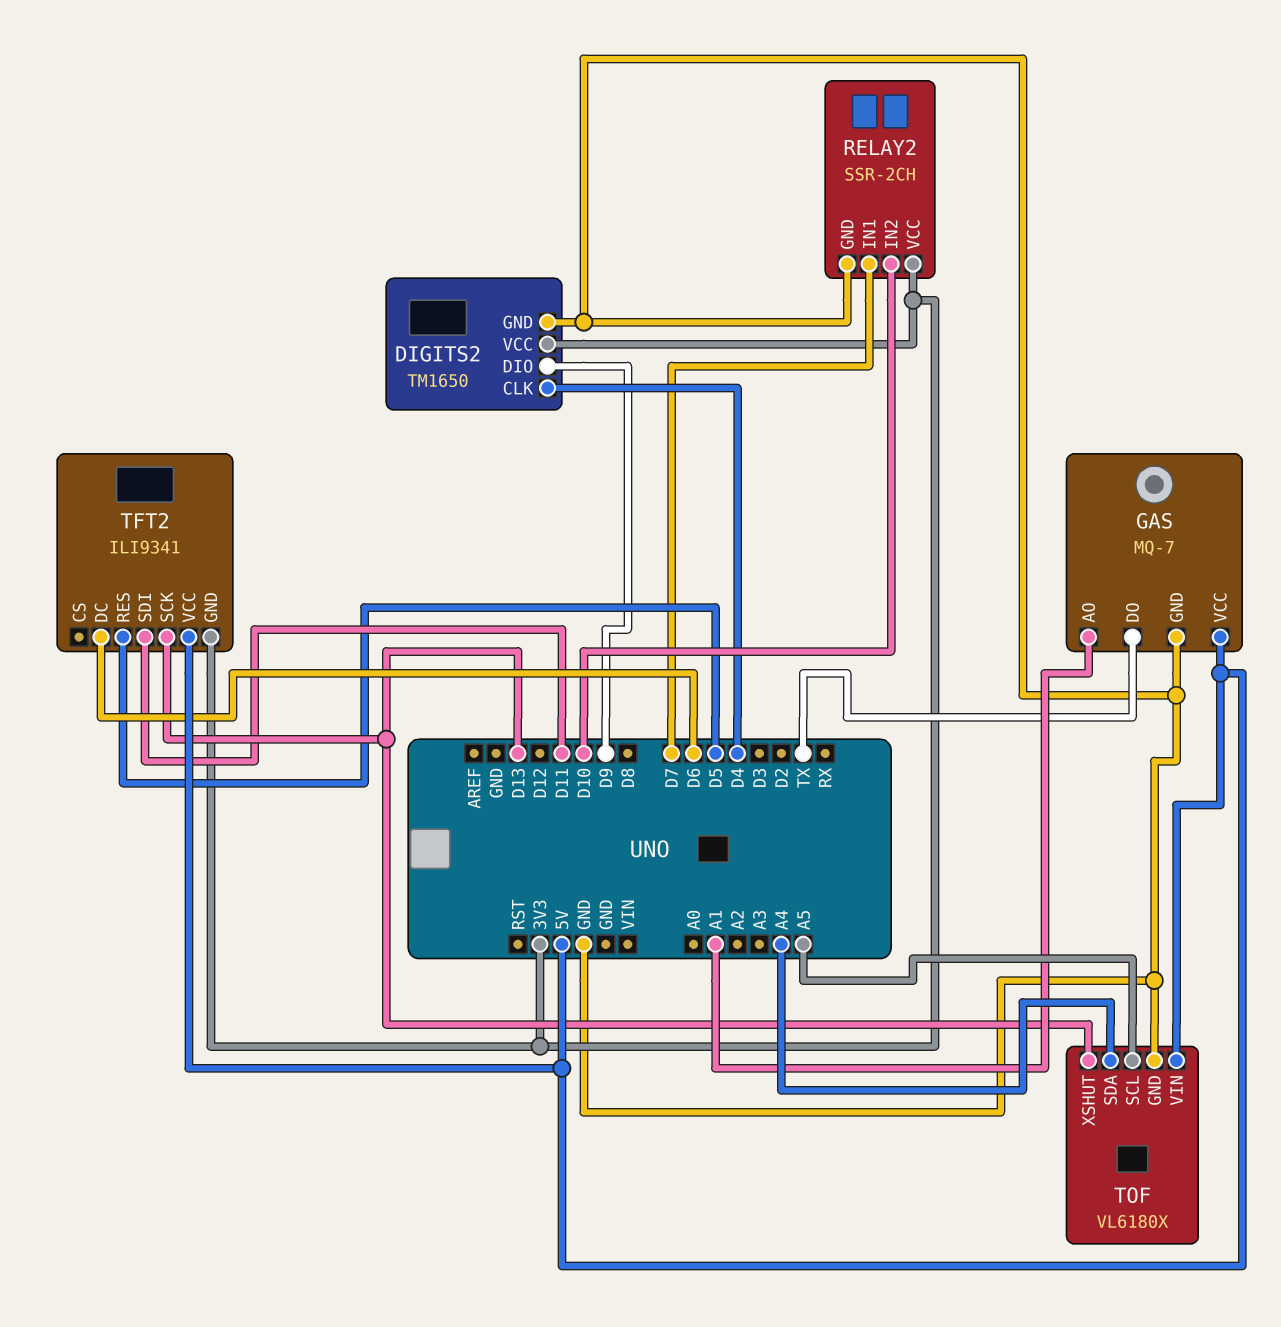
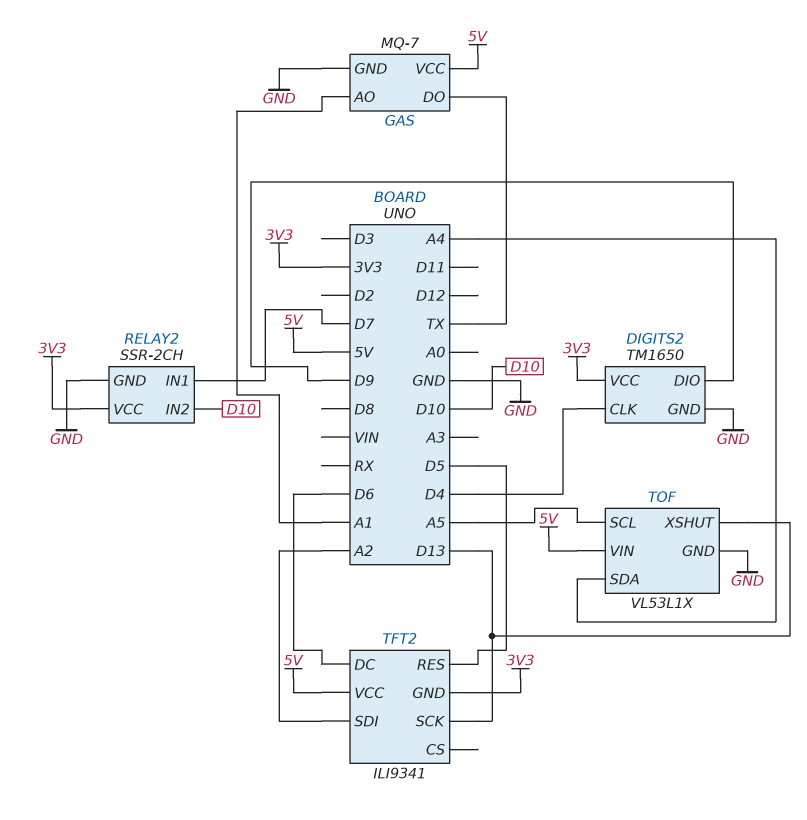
TFT2 pin SDI: D11 -> A2
TOF: VL6180X -> VL53L1X

